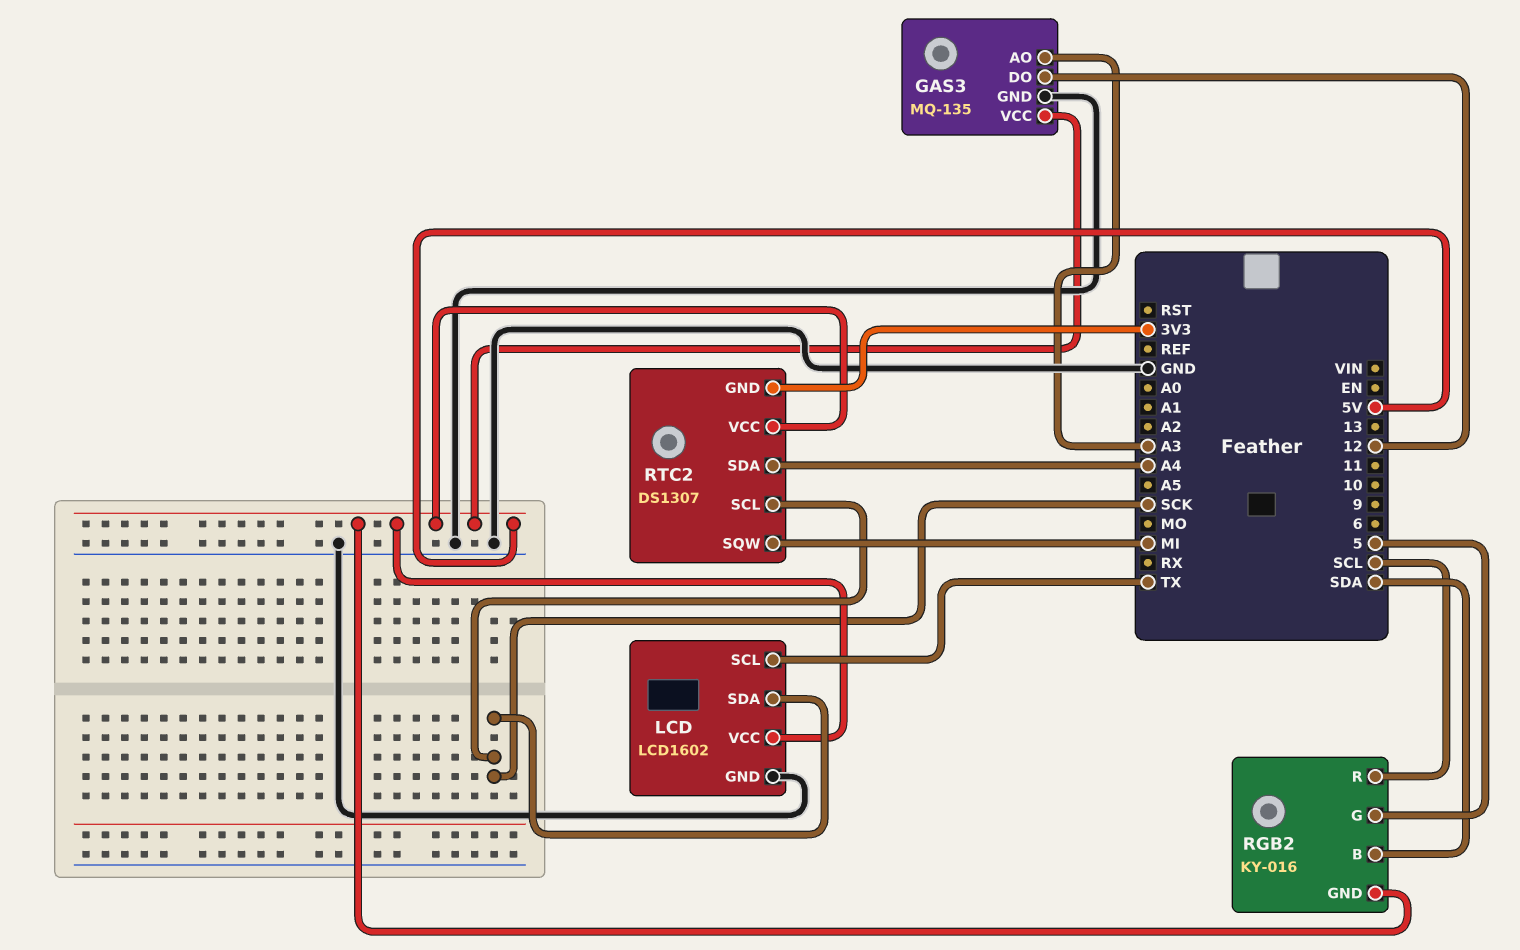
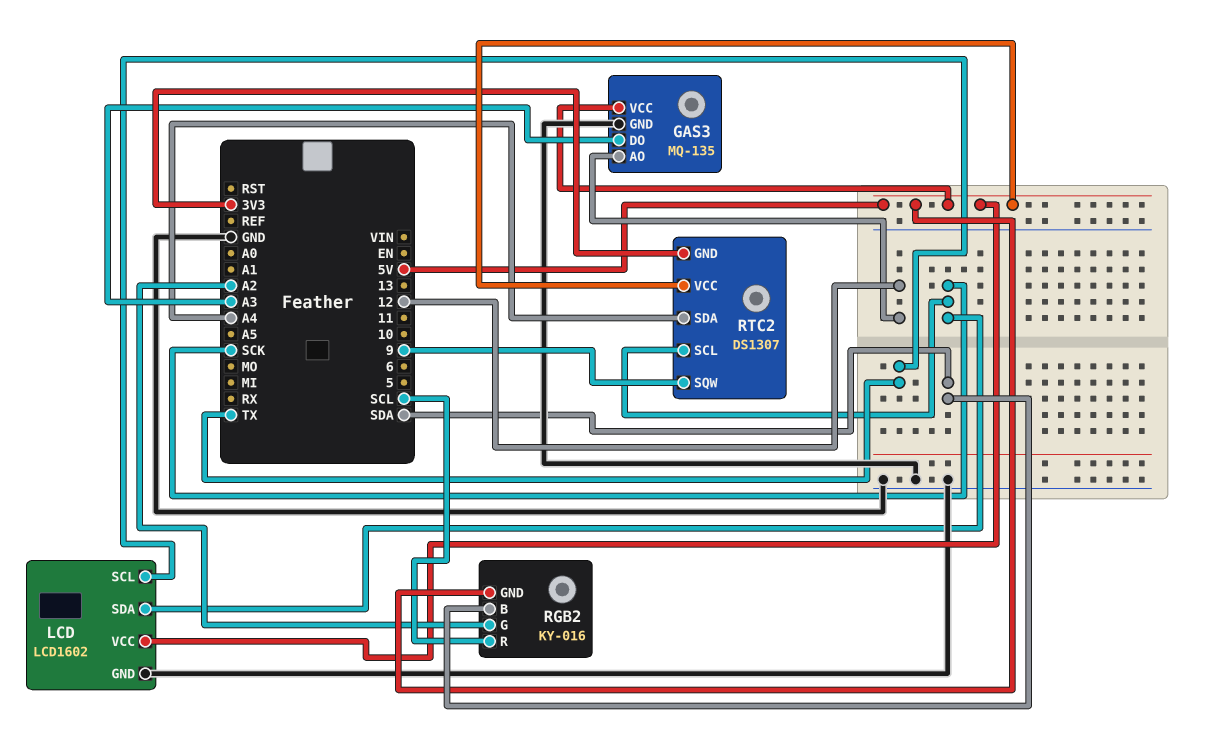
GAS3 pin AO: A3 -> 12
GAS3 pin DO: 12 -> A3
RGB2 pin G: 5 -> A2
RTC2 pin SQW: MI -> 9

